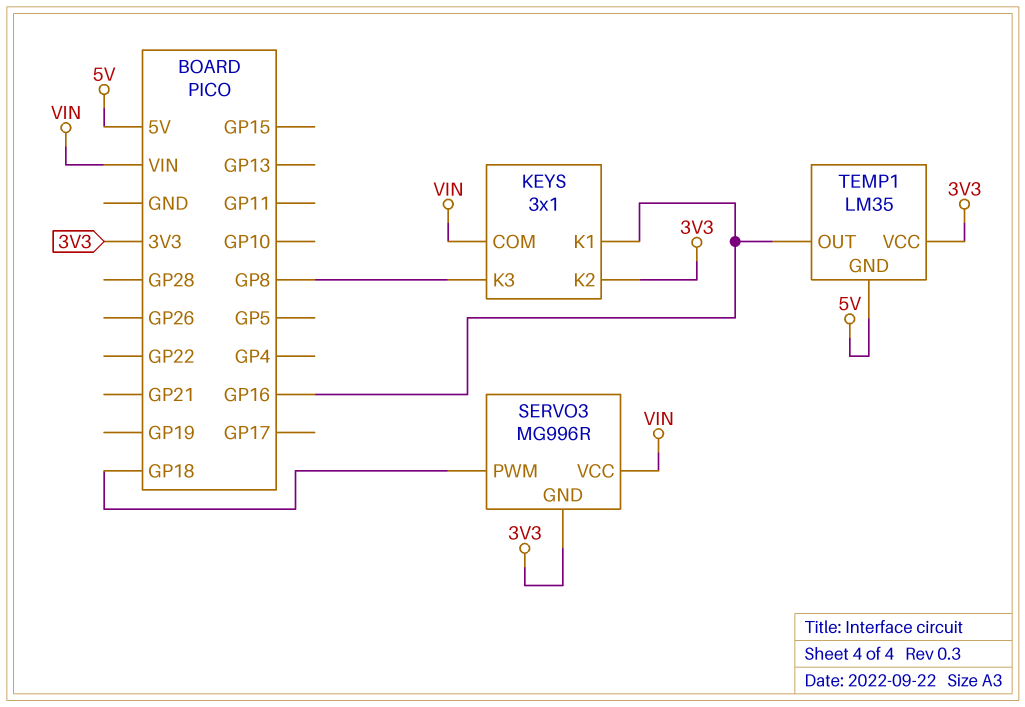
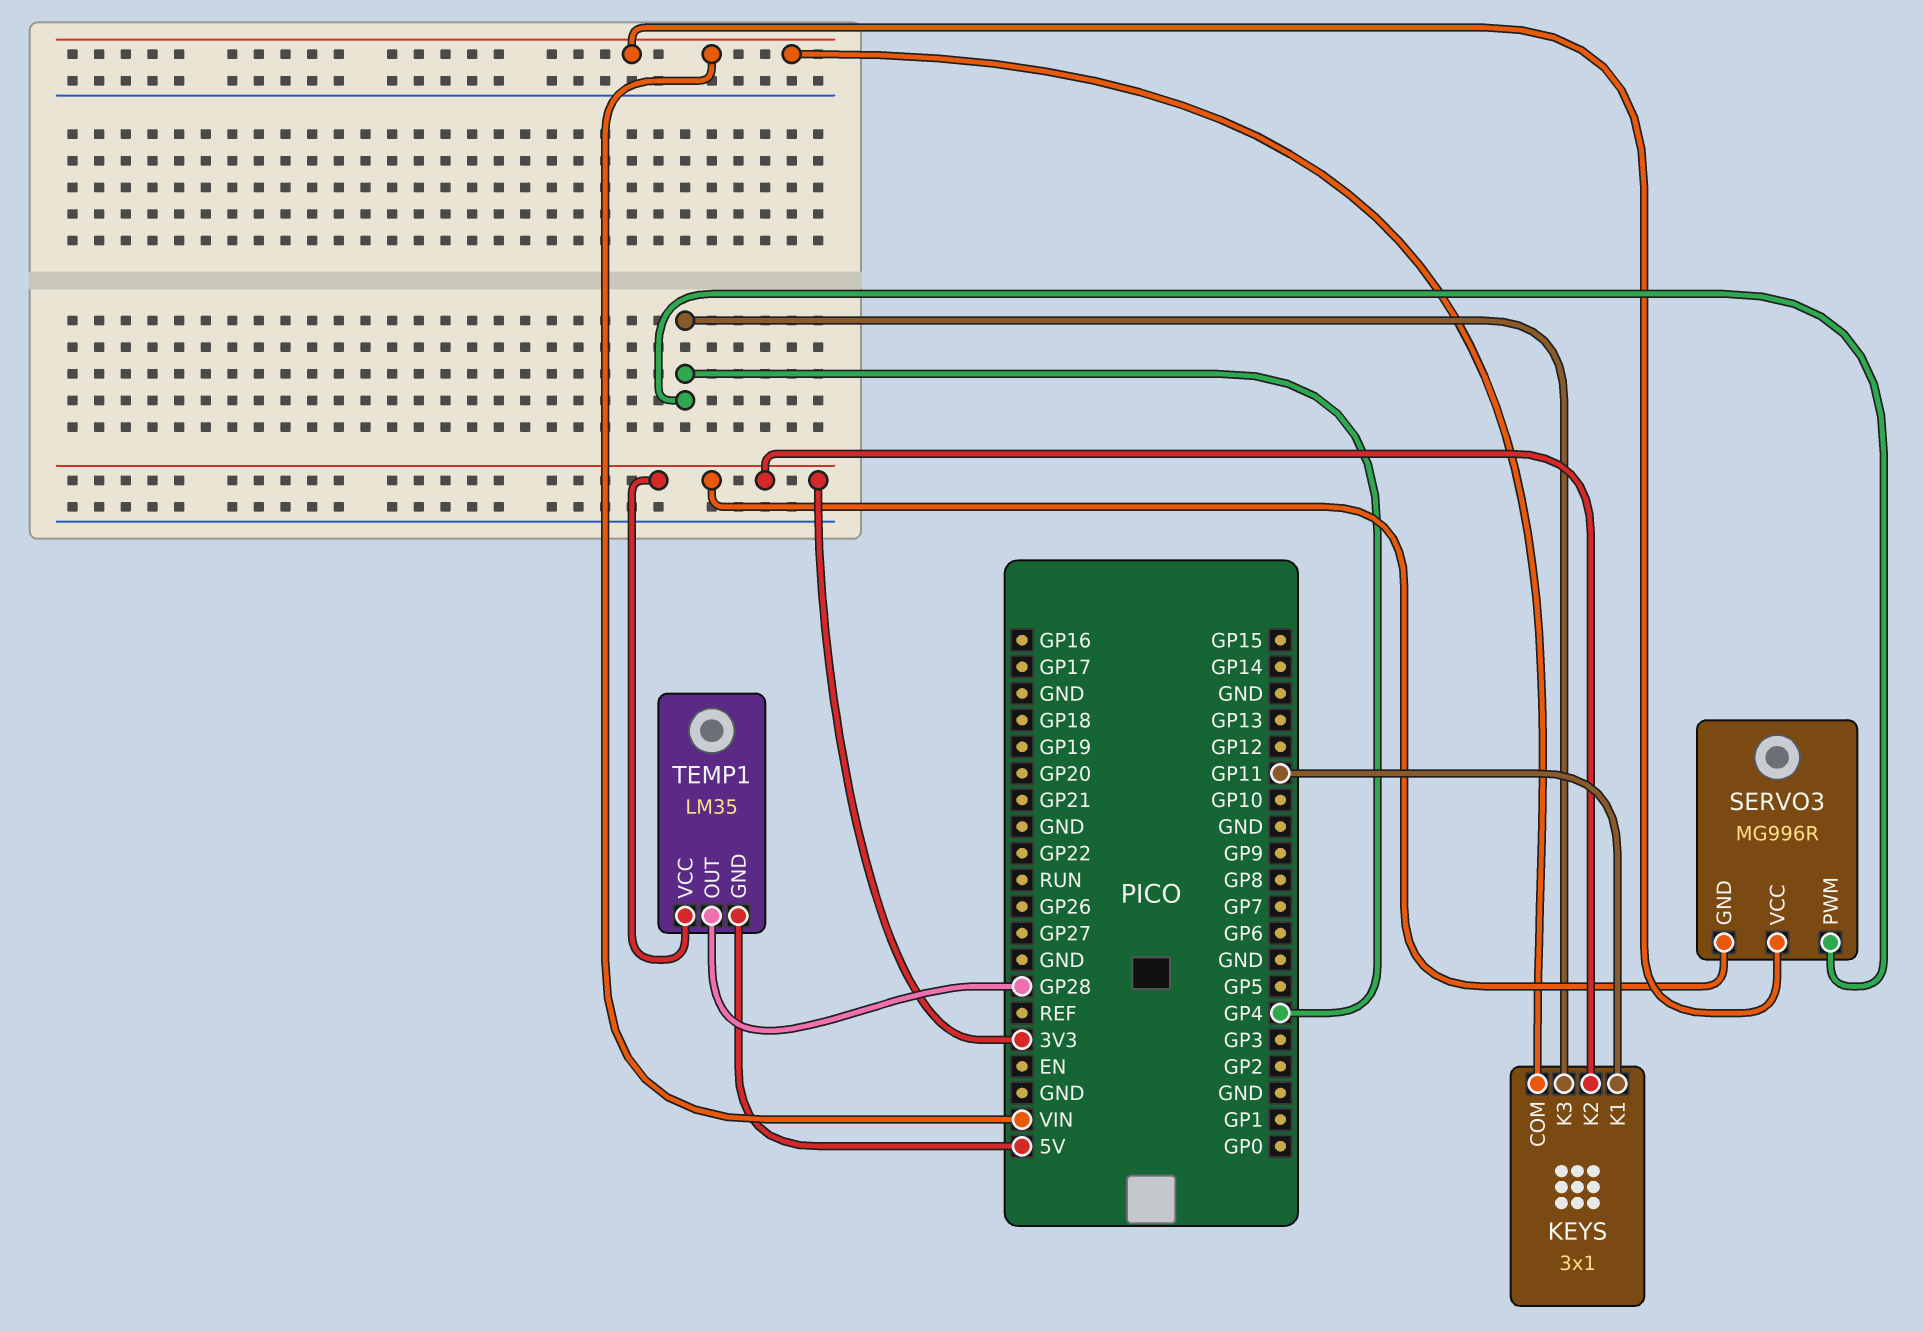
KEYS pin K1: GP16 -> GP11
KEYS pin K3: GP8 -> GP4
SERVO3 pin PWM: GP18 -> GP4
TEMP1 pin OUT: GP16 -> GP28

